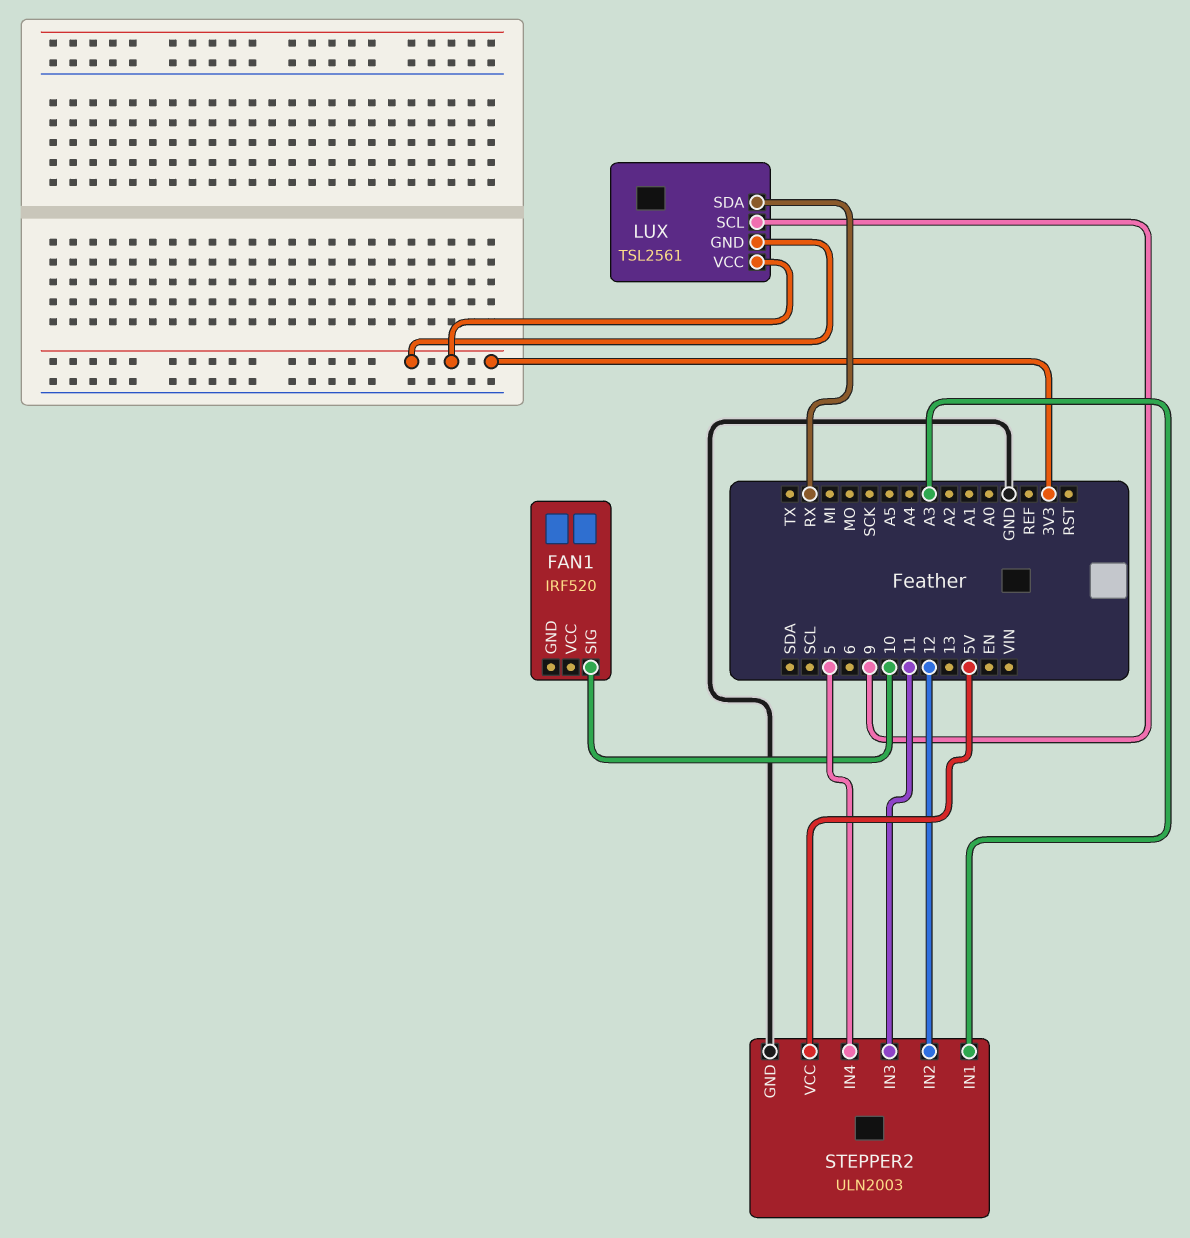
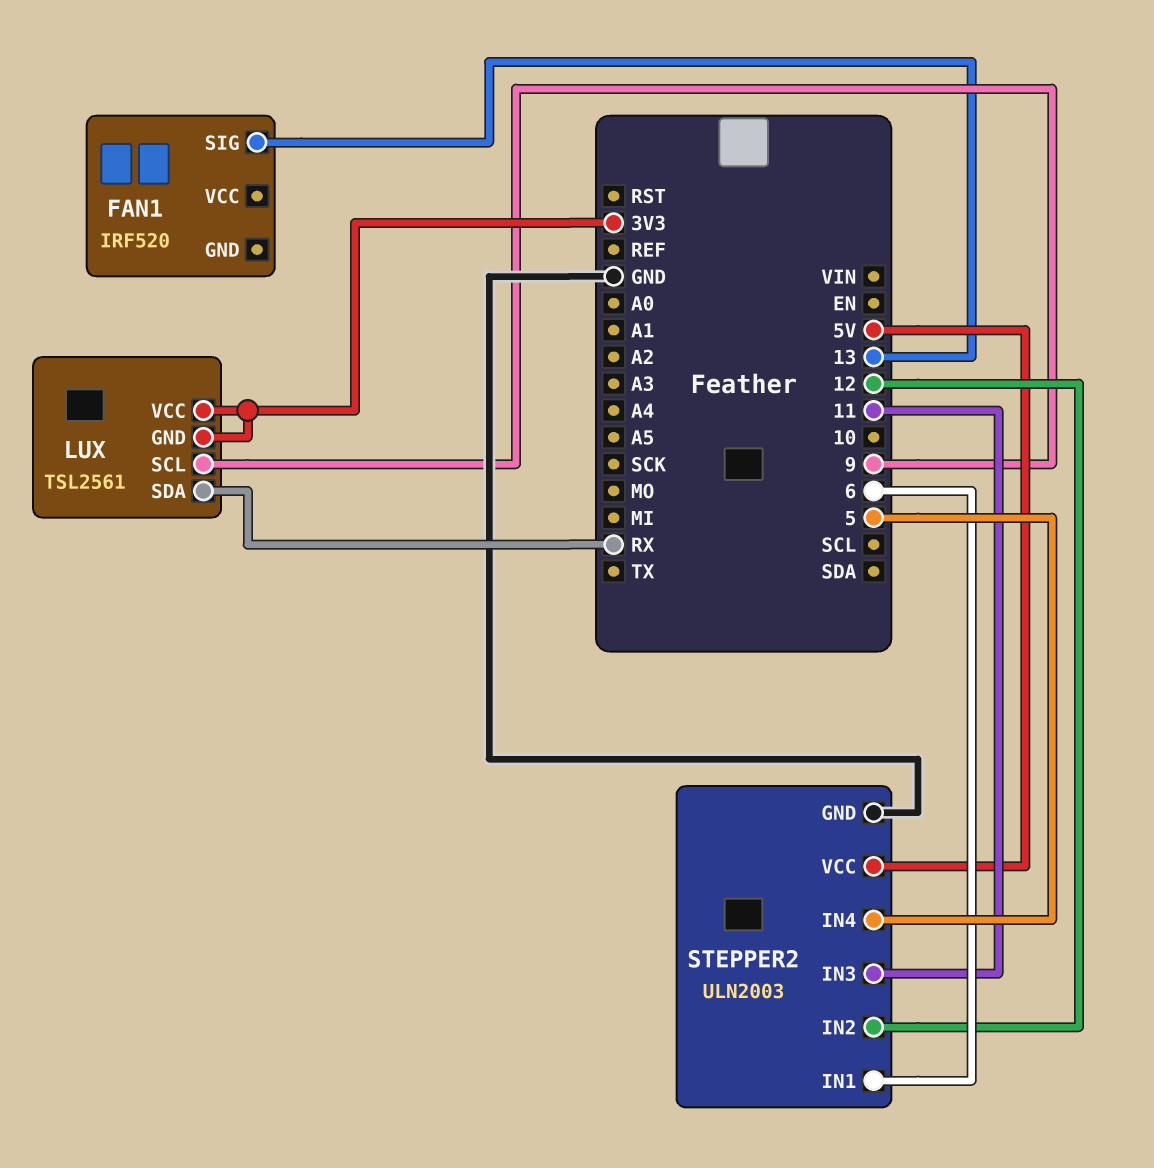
FAN1 pin SIG: 10 -> 13
STEPPER2 pin IN1: A3 -> 6

